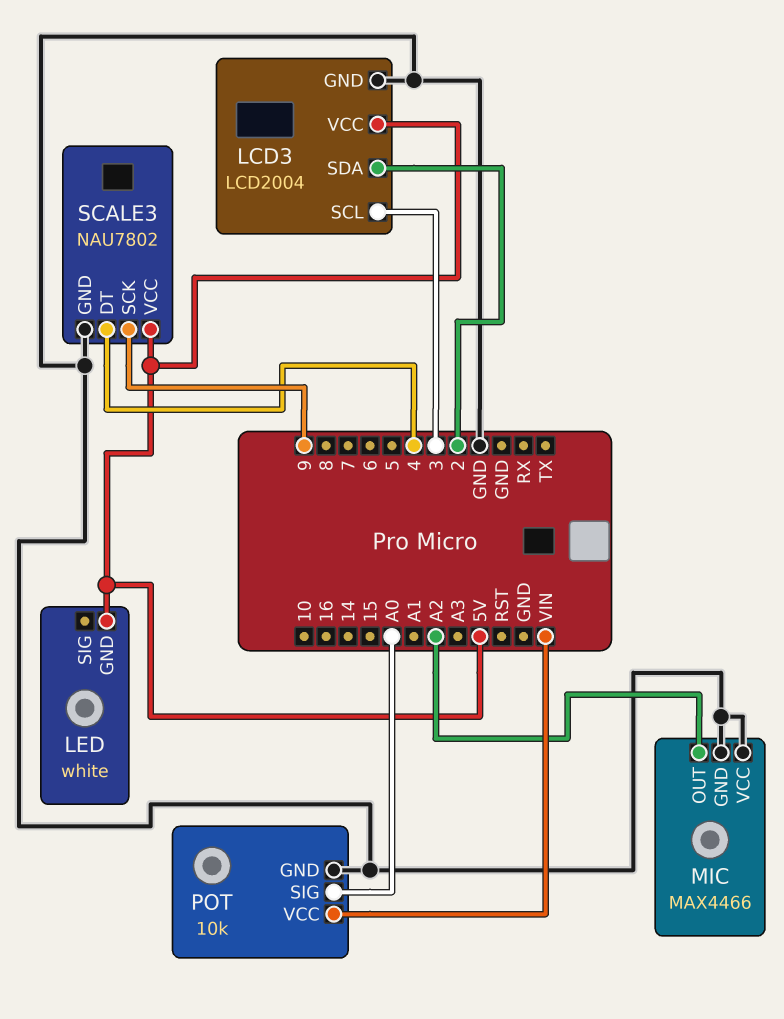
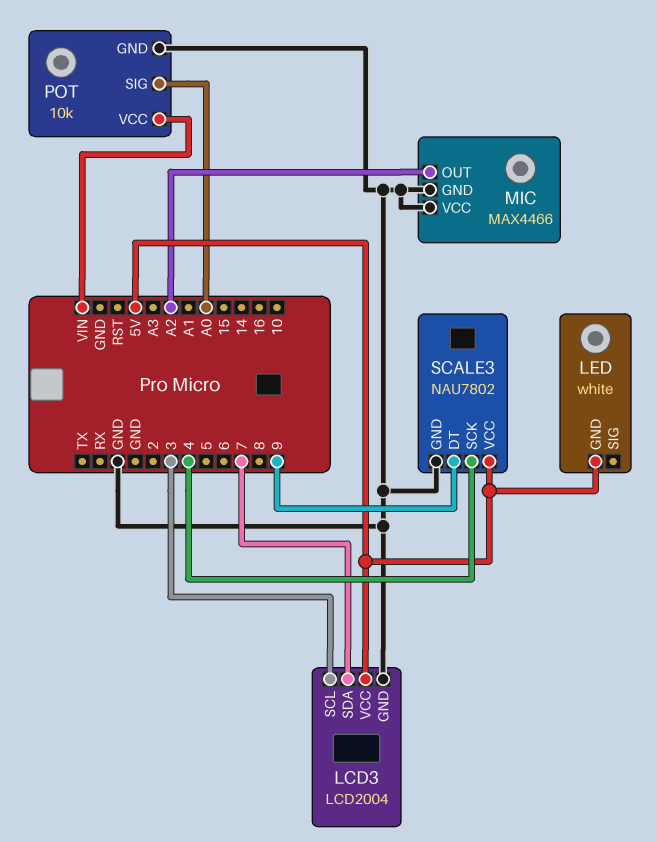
LCD3 pin SDA: 2 -> 7
SCALE3 pin DT: 4 -> 9
SCALE3 pin SCK: 9 -> 4

